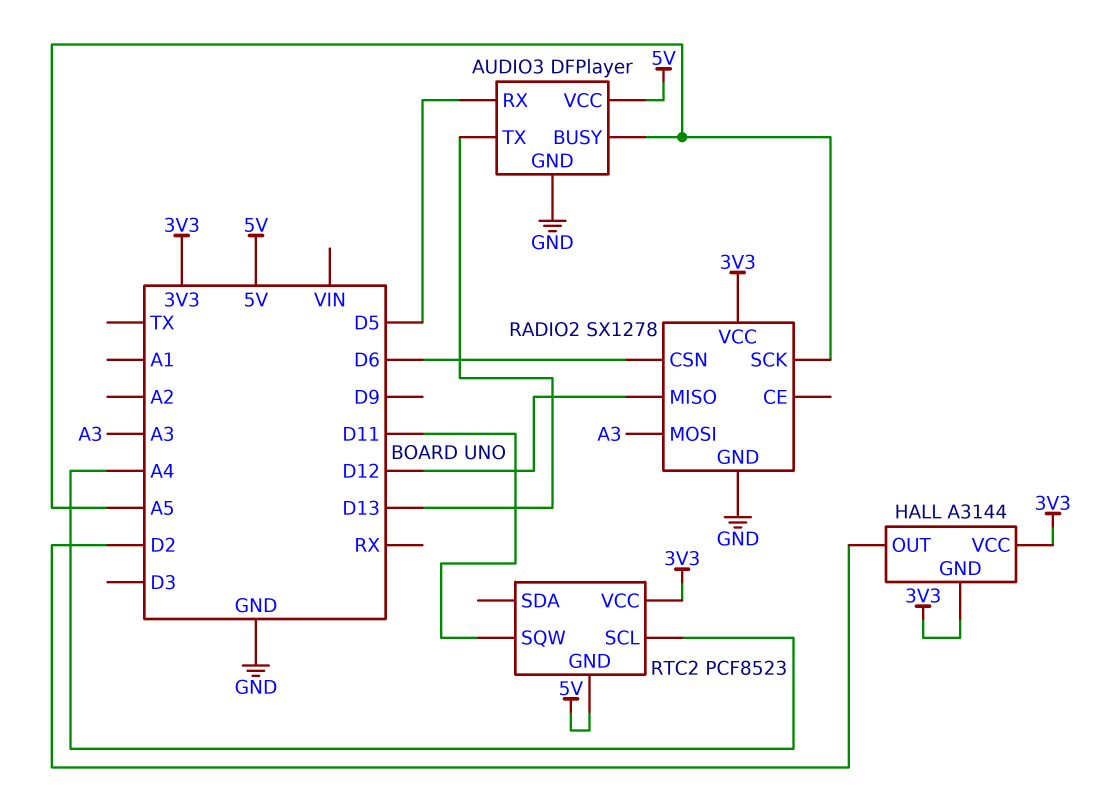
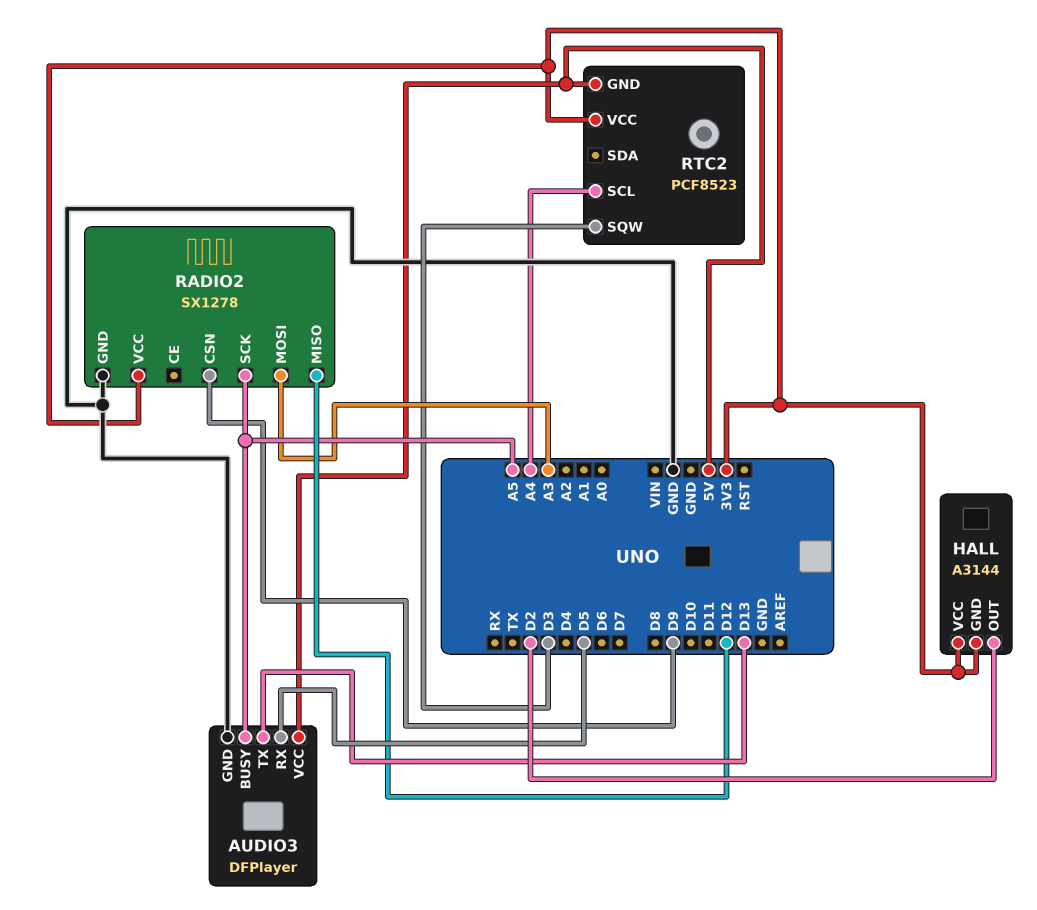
RADIO2 pin CSN: D6 -> D9
RTC2 pin SQW: D11 -> D3

